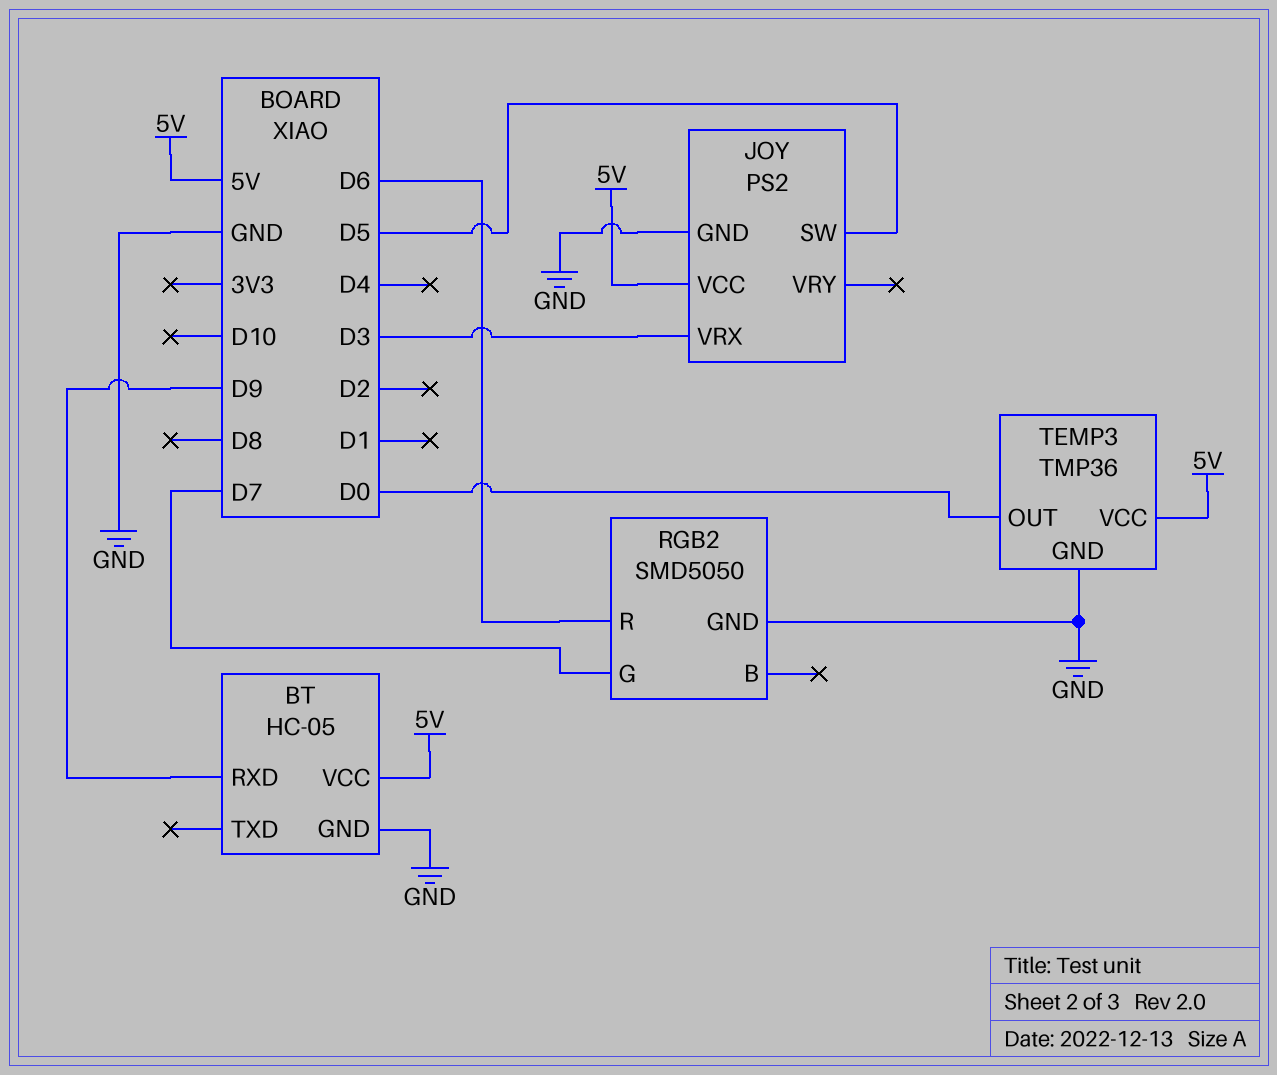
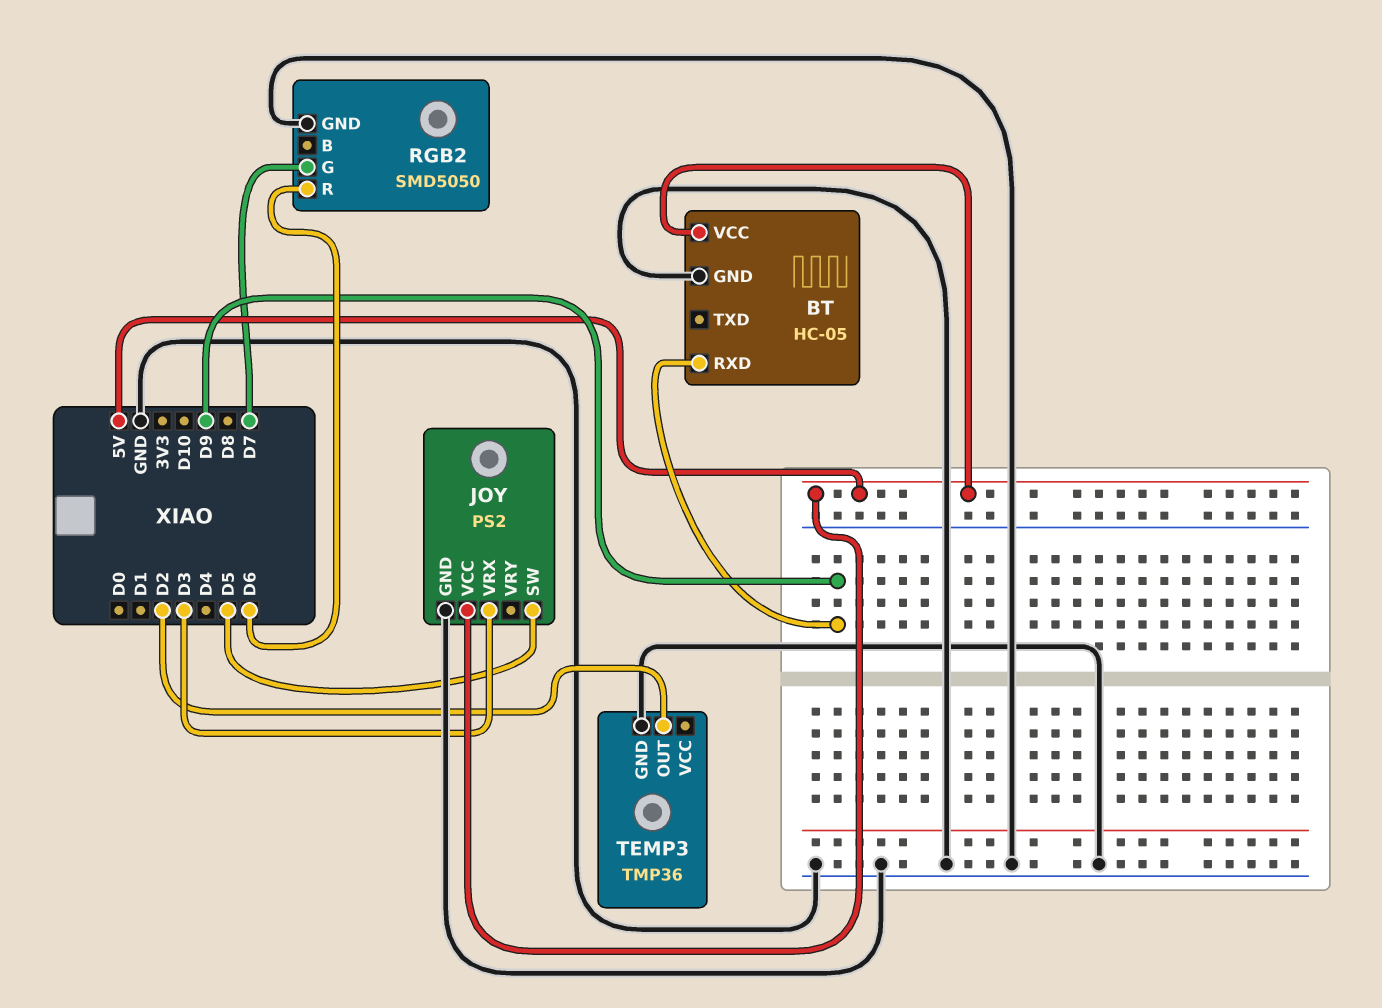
TEMP3 pin OUT: D0 -> D2
TEMP3 pin VCC: 5V -> none

